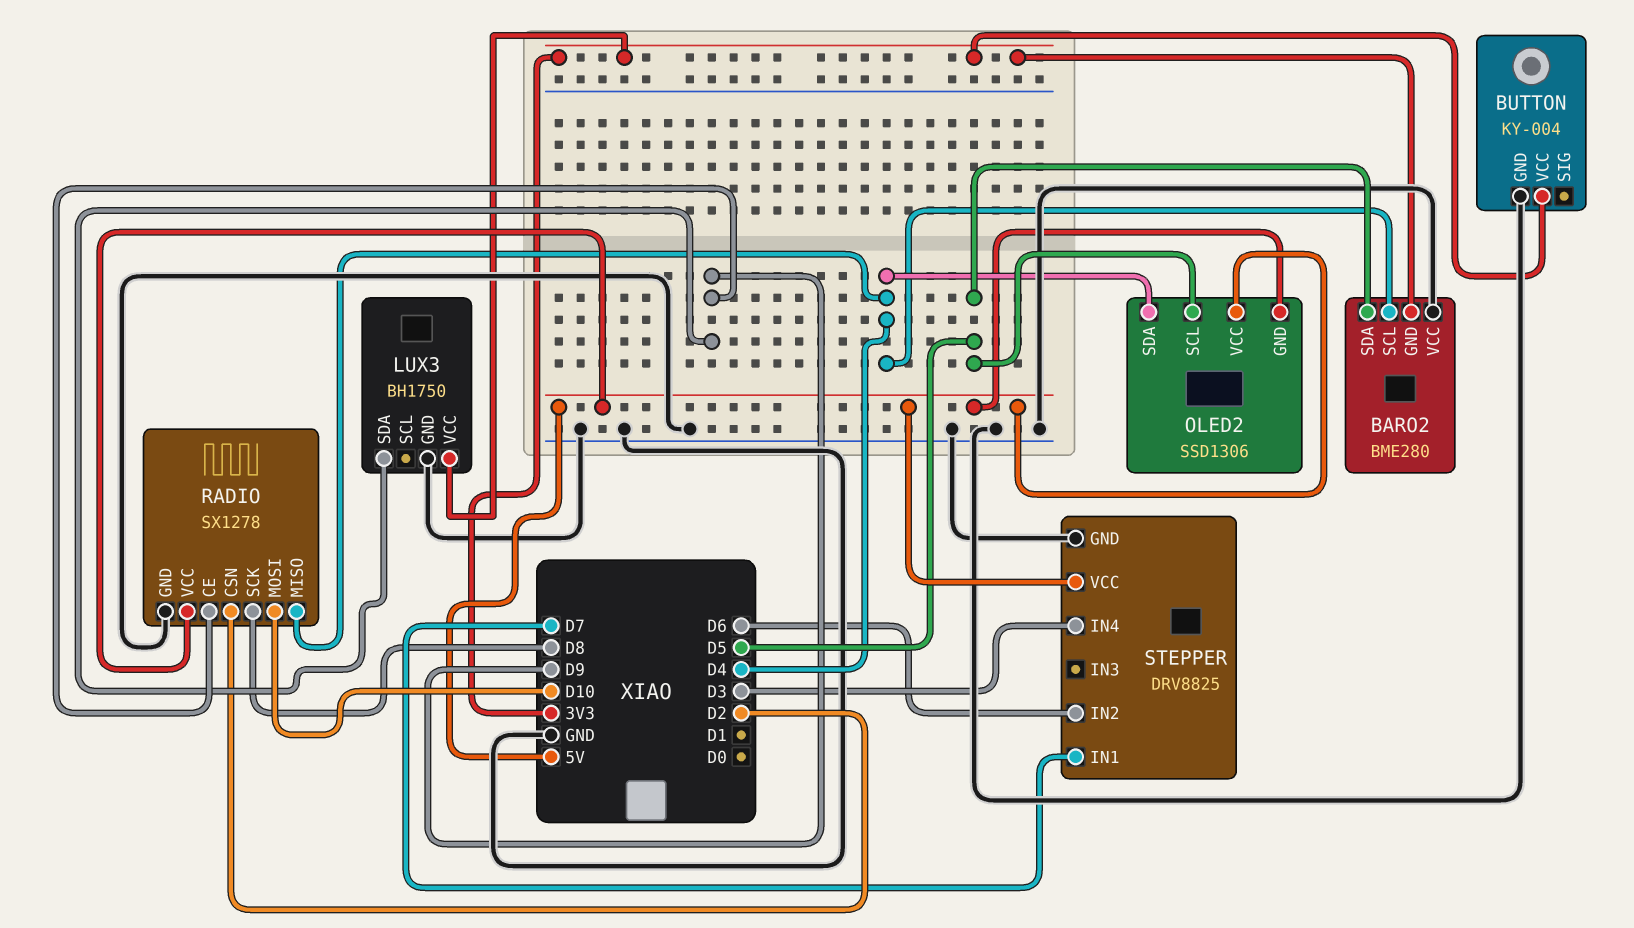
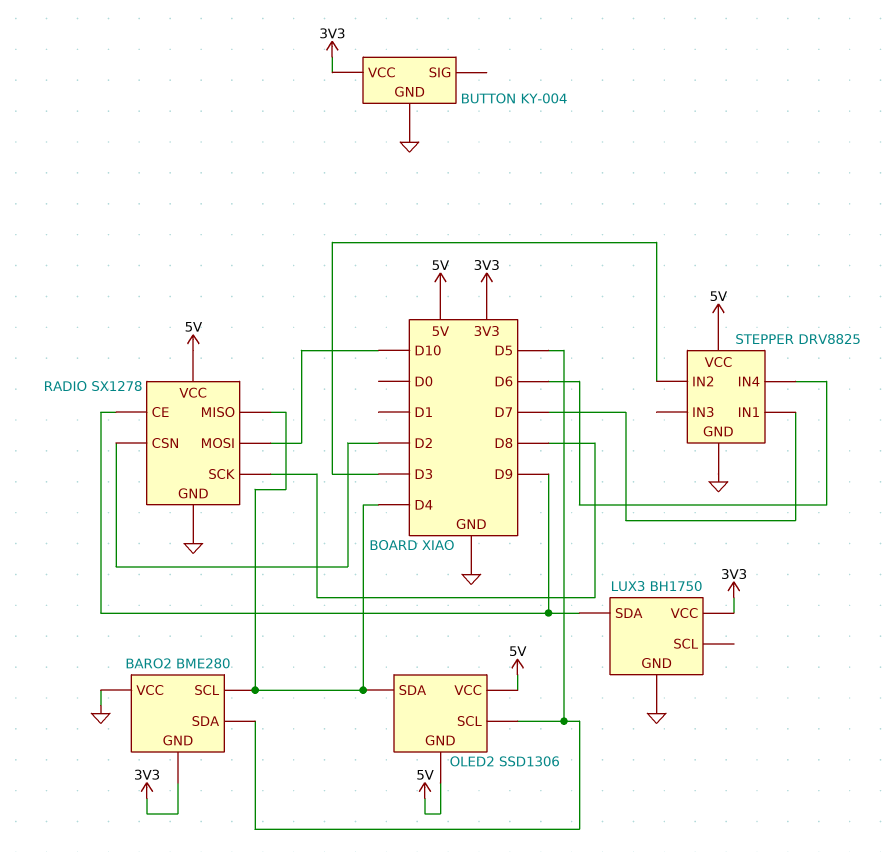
STEPPER pin IN2: D6 -> D3
STEPPER pin IN4: D3 -> D6

